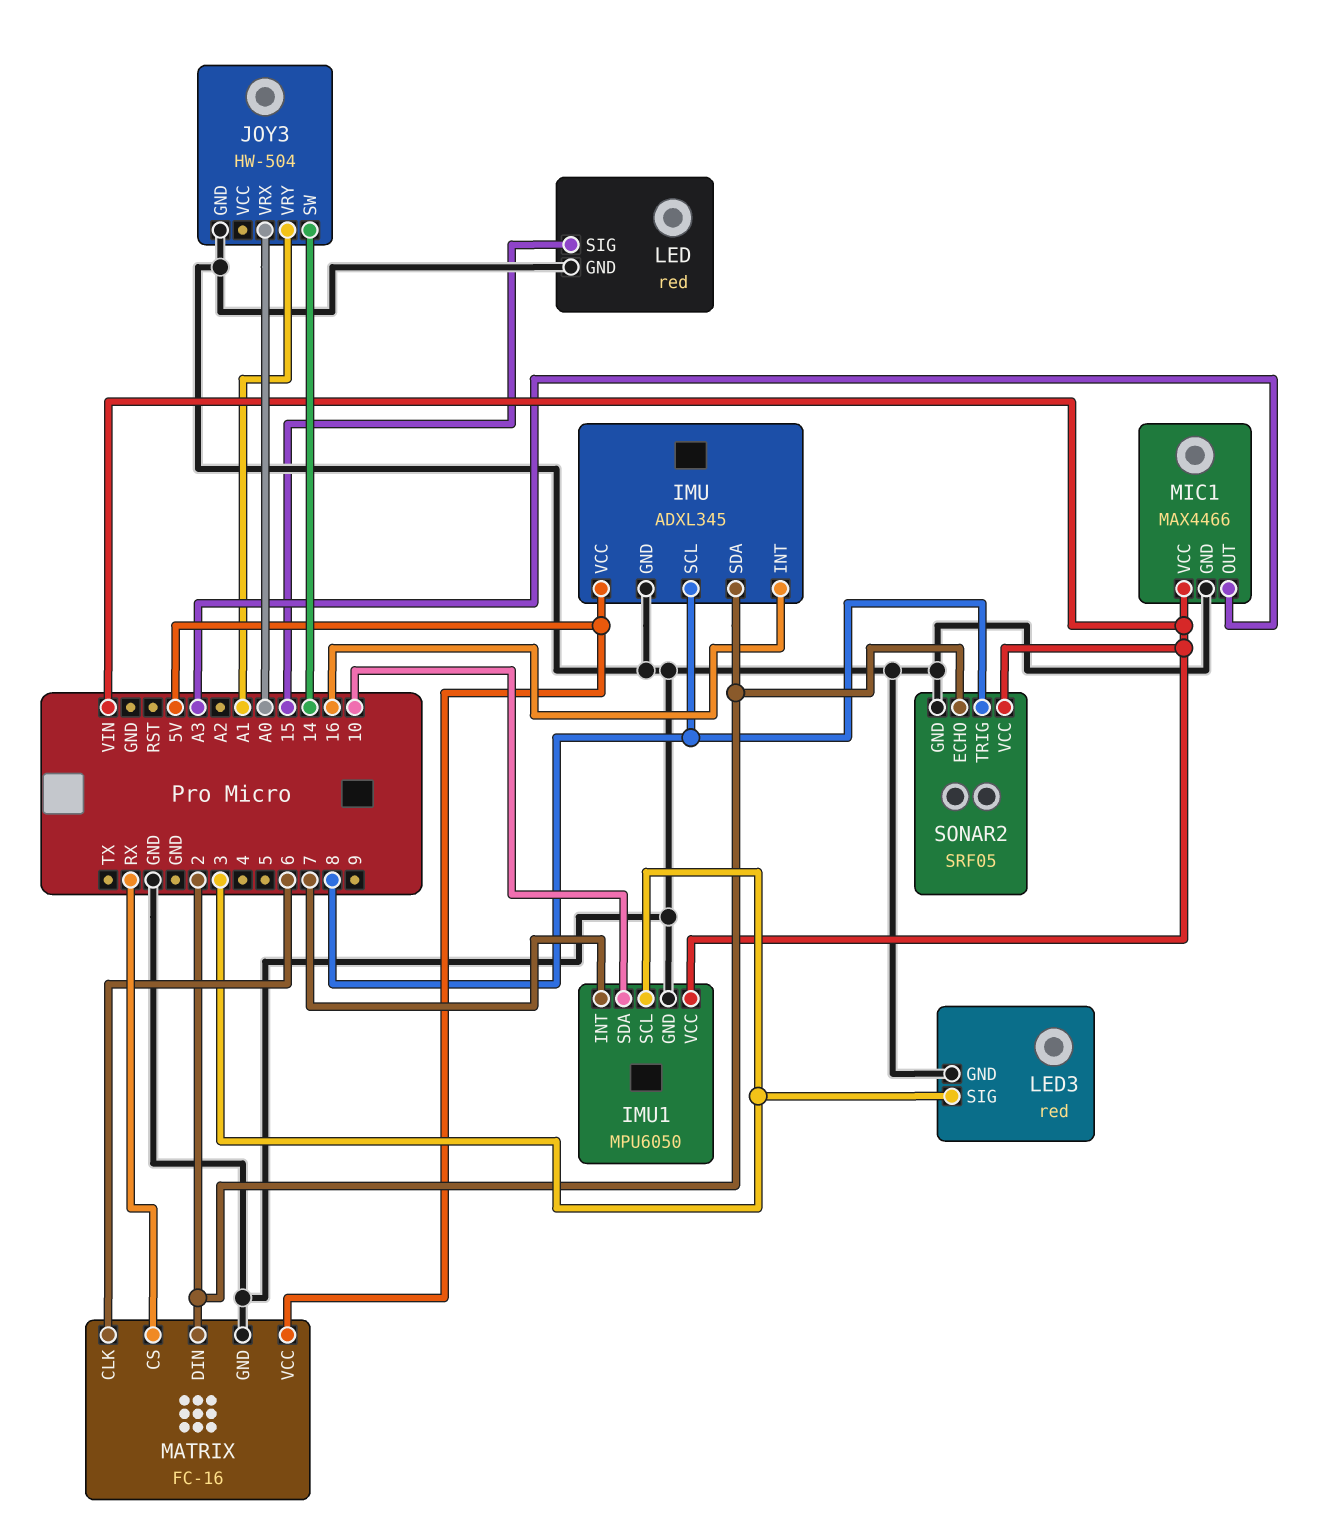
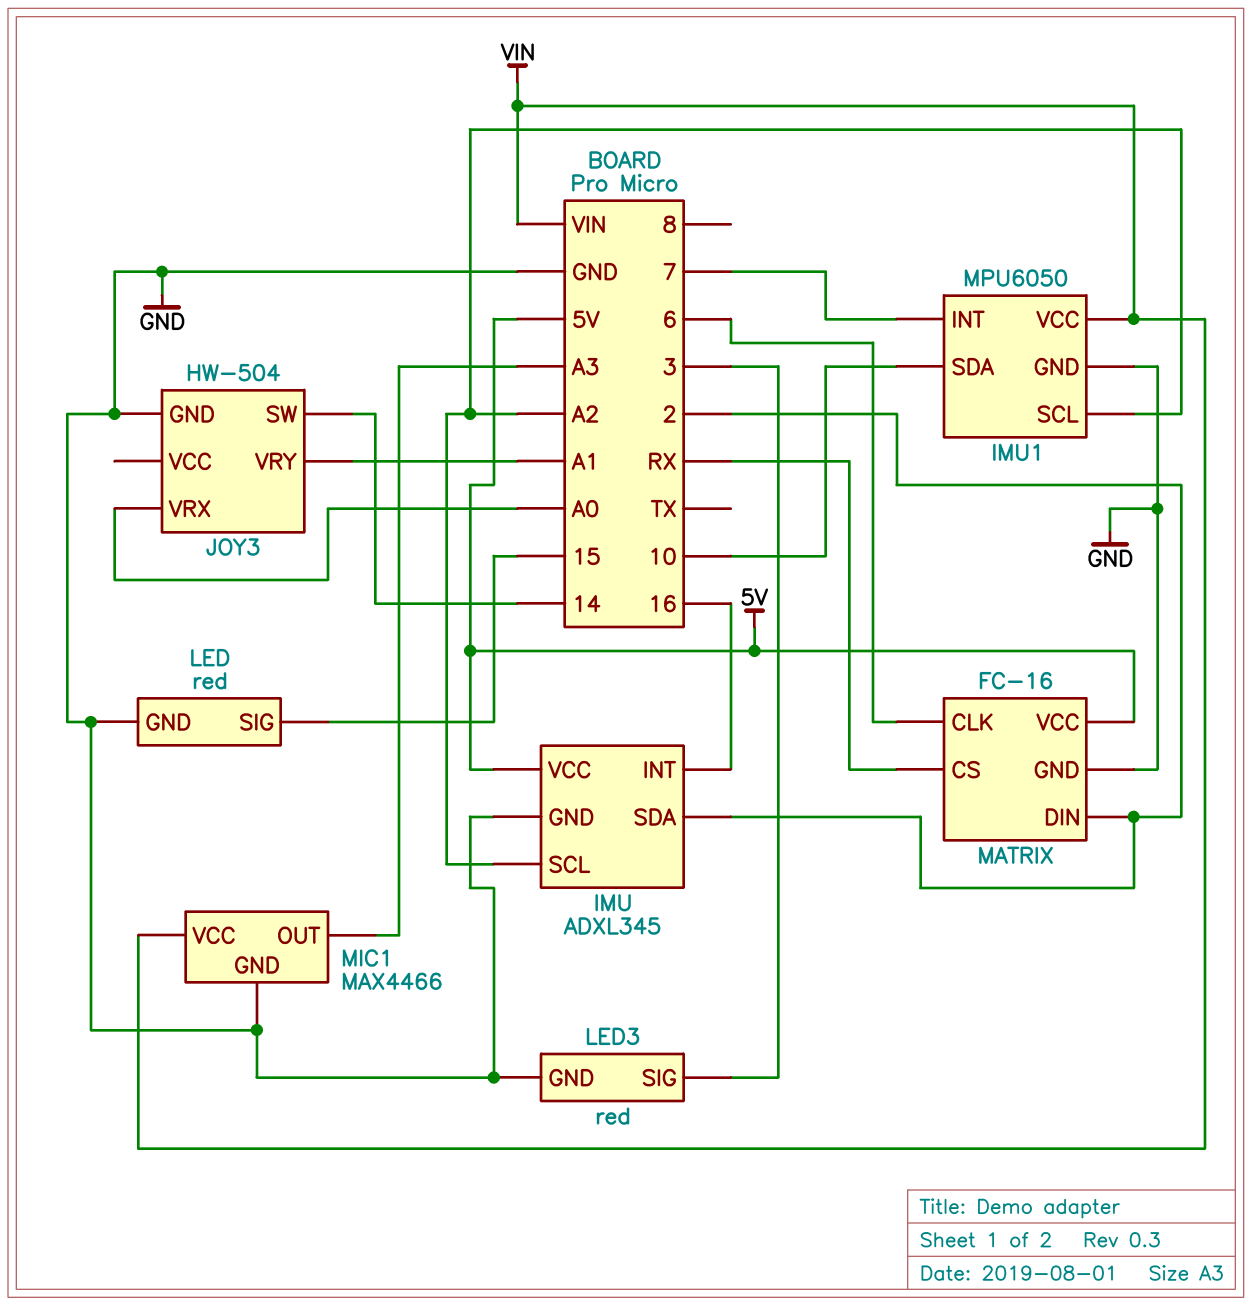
IMU pin SCL: 8 -> A2
IMU1 pin SCL: 3 -> A2
SONAR2: SRF05 -> none
SONAR2 pin ECHO: 2 -> none
SONAR2 pin GND: GND -> none
SONAR2 pin TRIG: 8 -> none
SONAR2 pin VCC: VIN -> none

